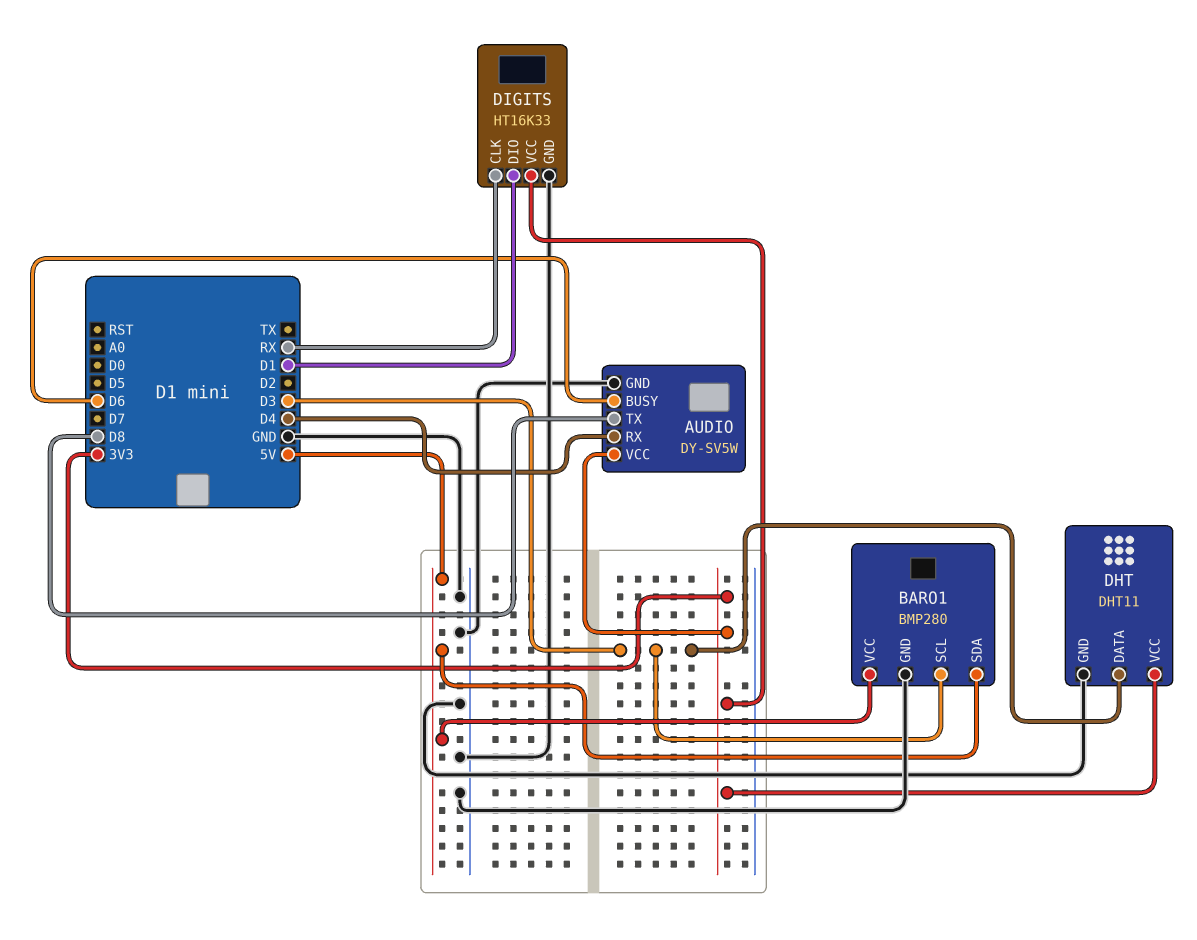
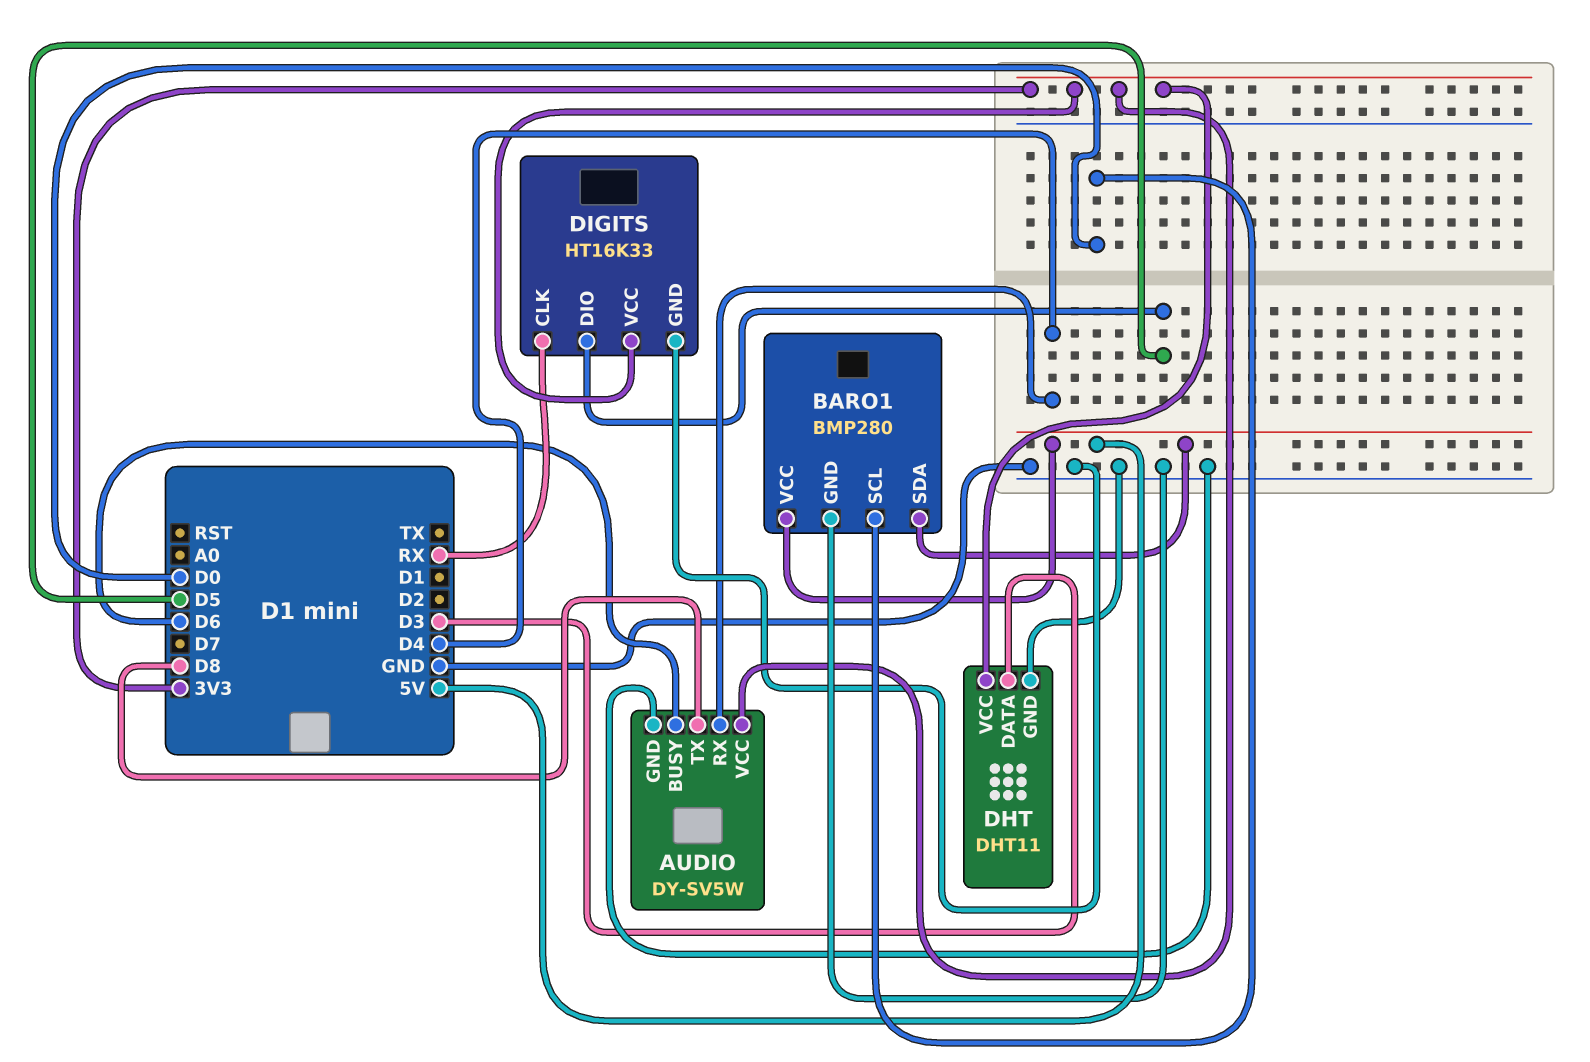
BARO1 pin SCL: D3 -> D0
DIGITS pin DIO: D1 -> D5

